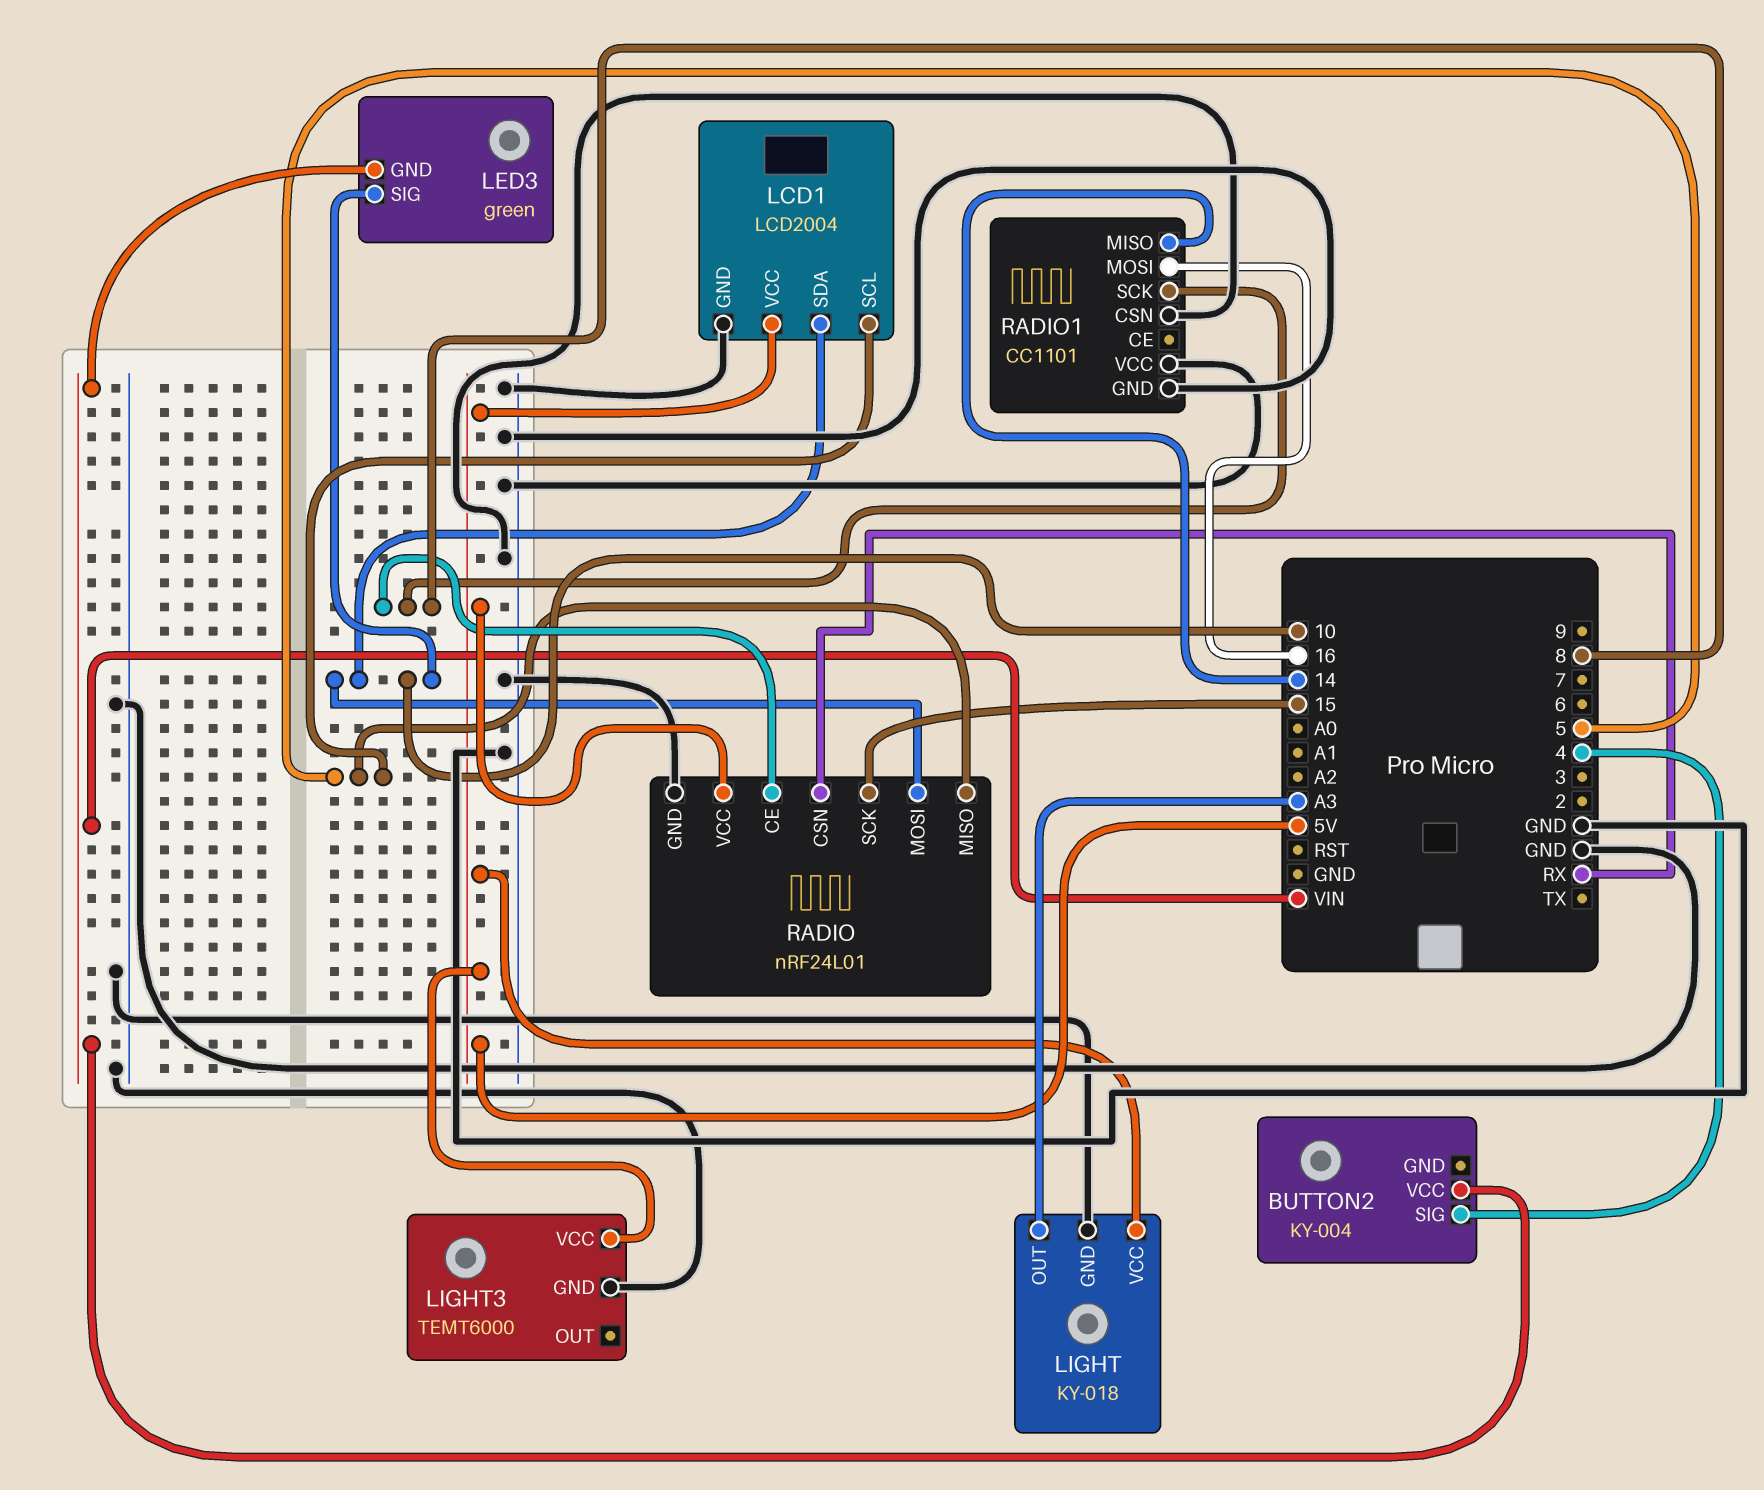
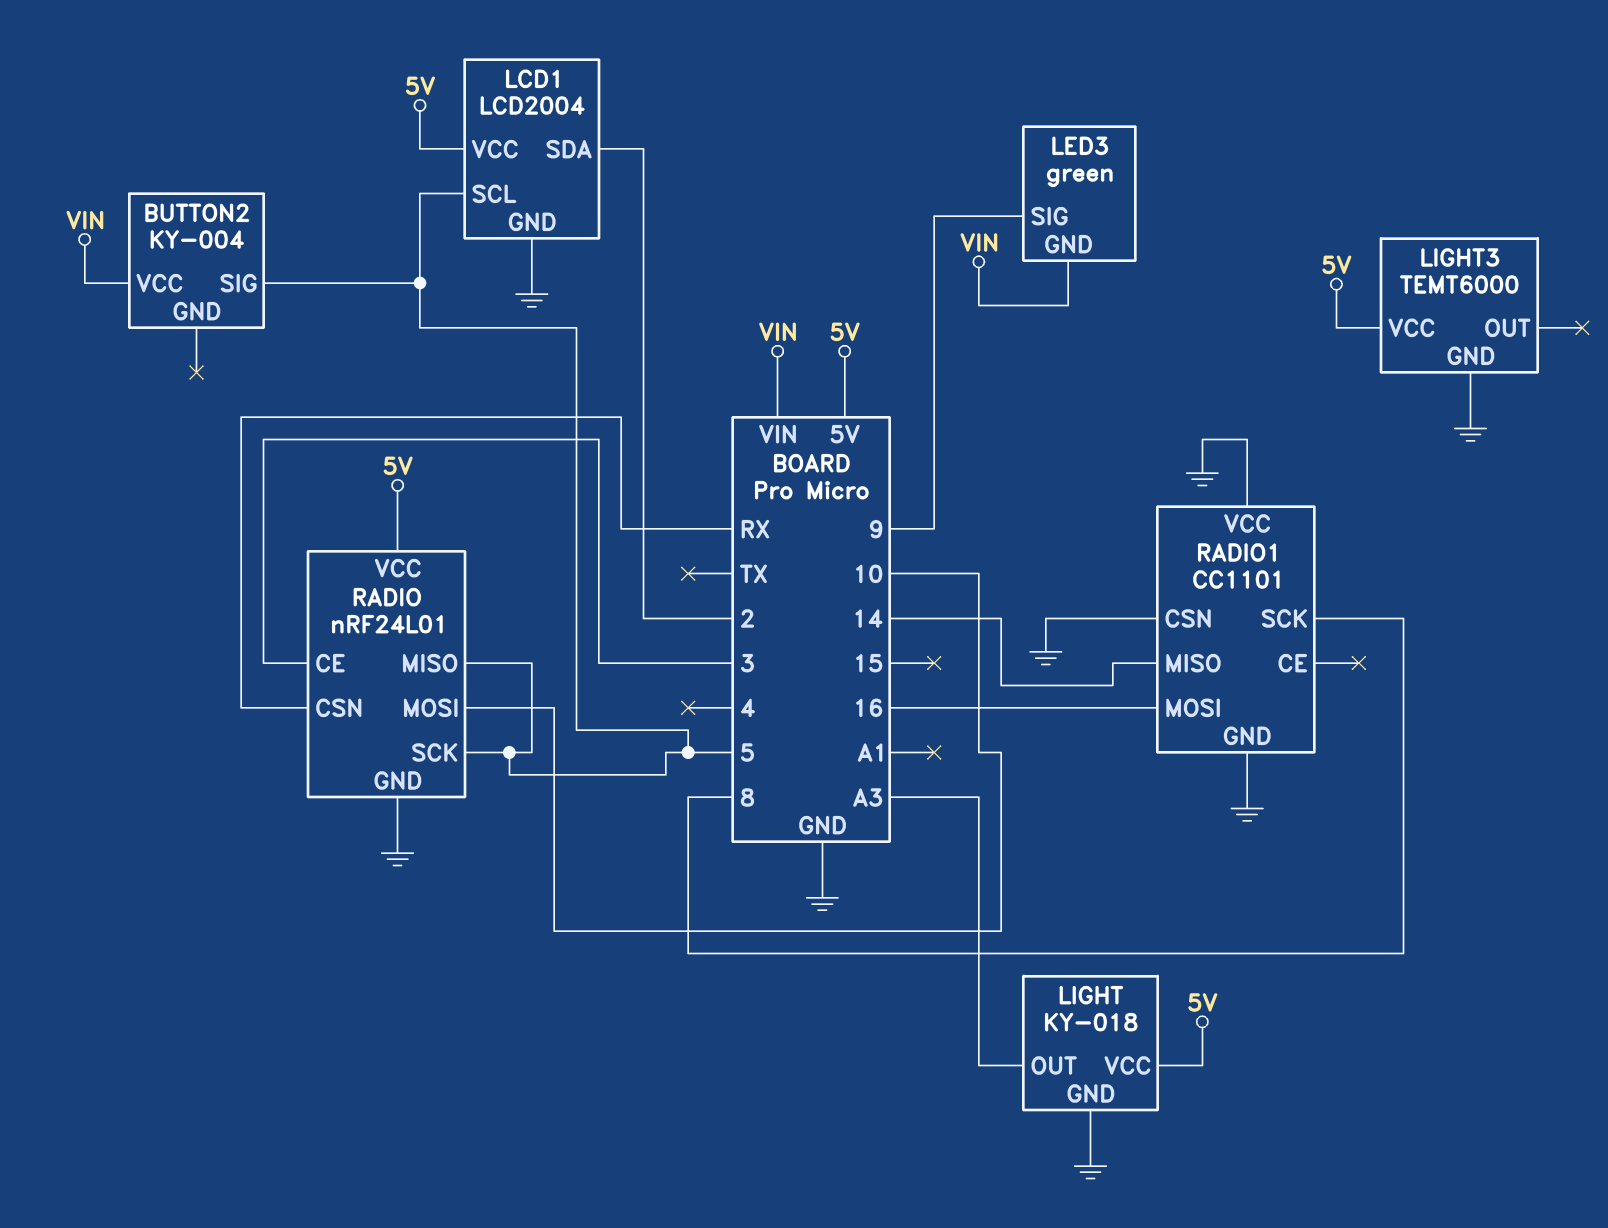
BUTTON2 pin SIG: 4 -> 5
LCD1 pin SDA: 10 -> 2
LED3 pin SIG: 10 -> 9
RADIO pin CE: 8 -> 3
RADIO pin SCK: 15 -> 5

